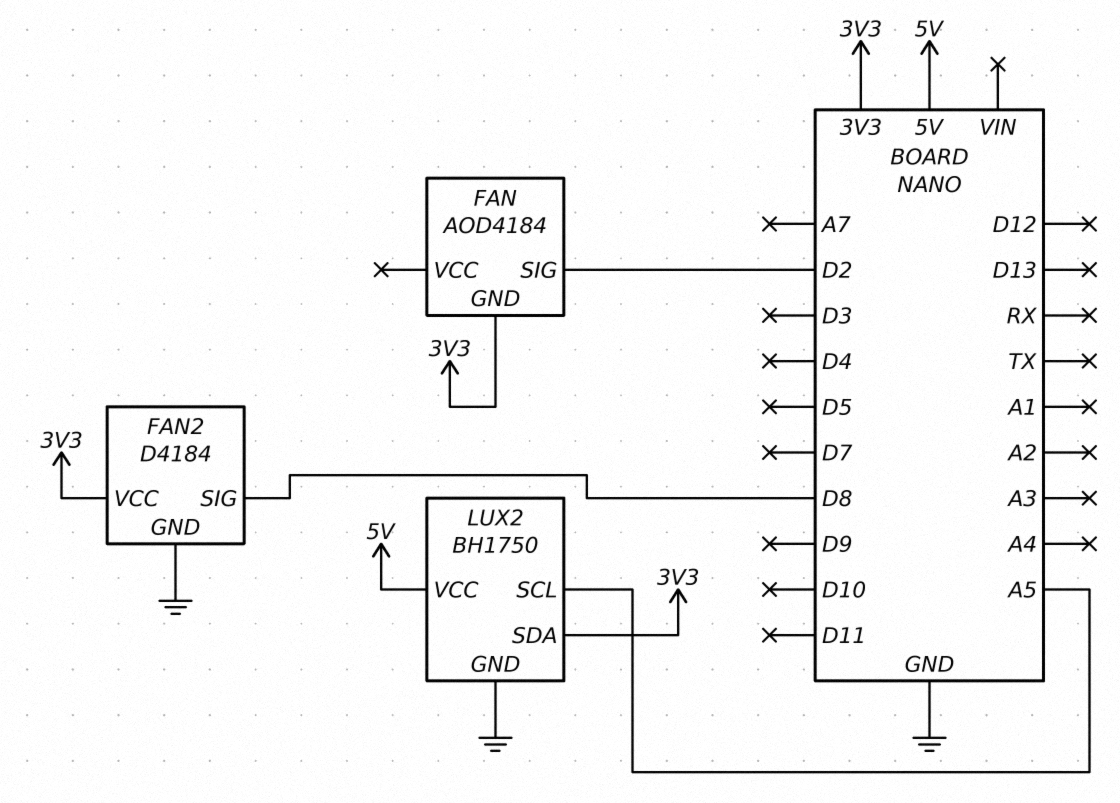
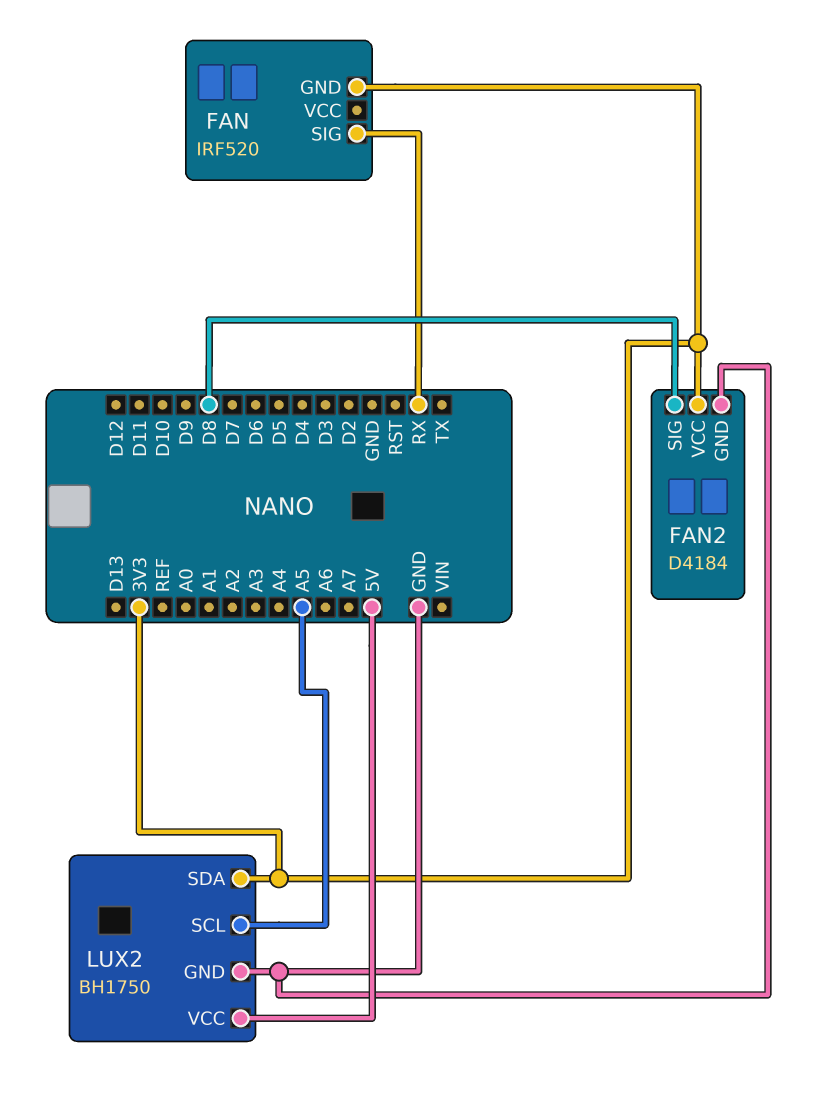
FAN: AOD4184 -> IRF520
FAN pin SIG: D2 -> RX

